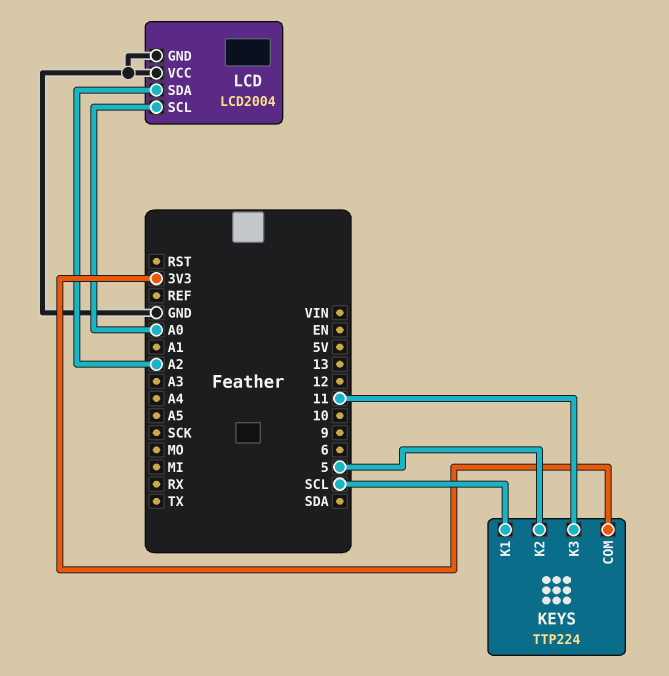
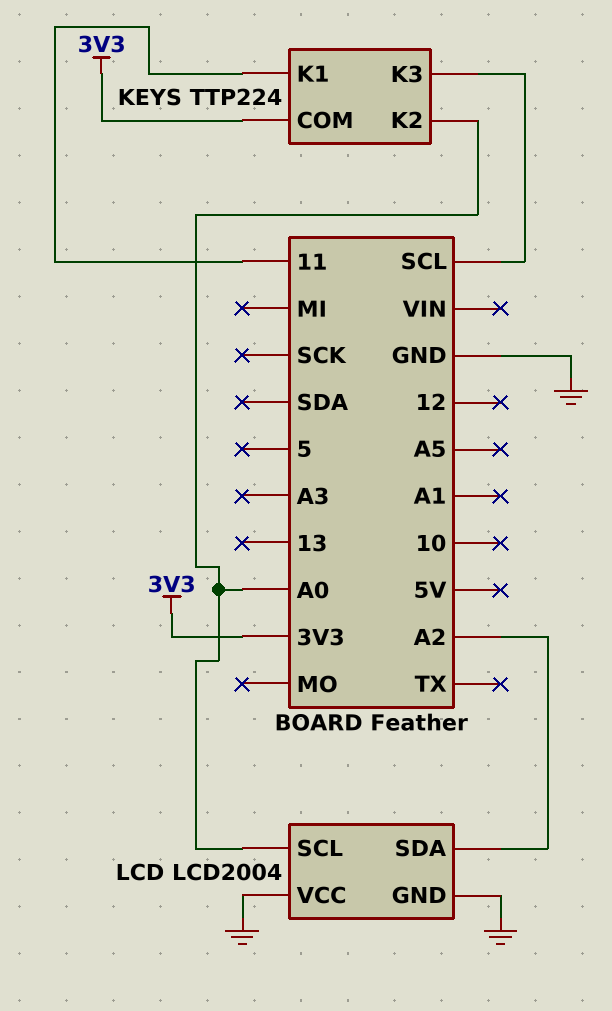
KEYS pin K1: SCL -> 11
KEYS pin K2: 5 -> A0
KEYS pin K3: 11 -> SCL

